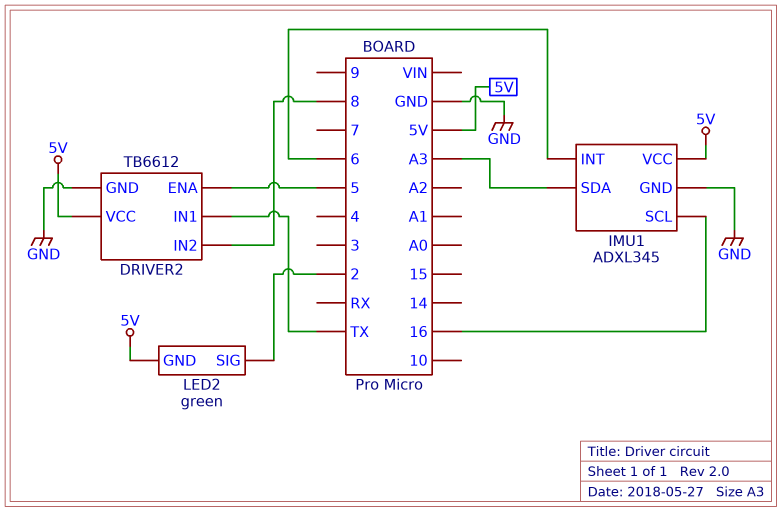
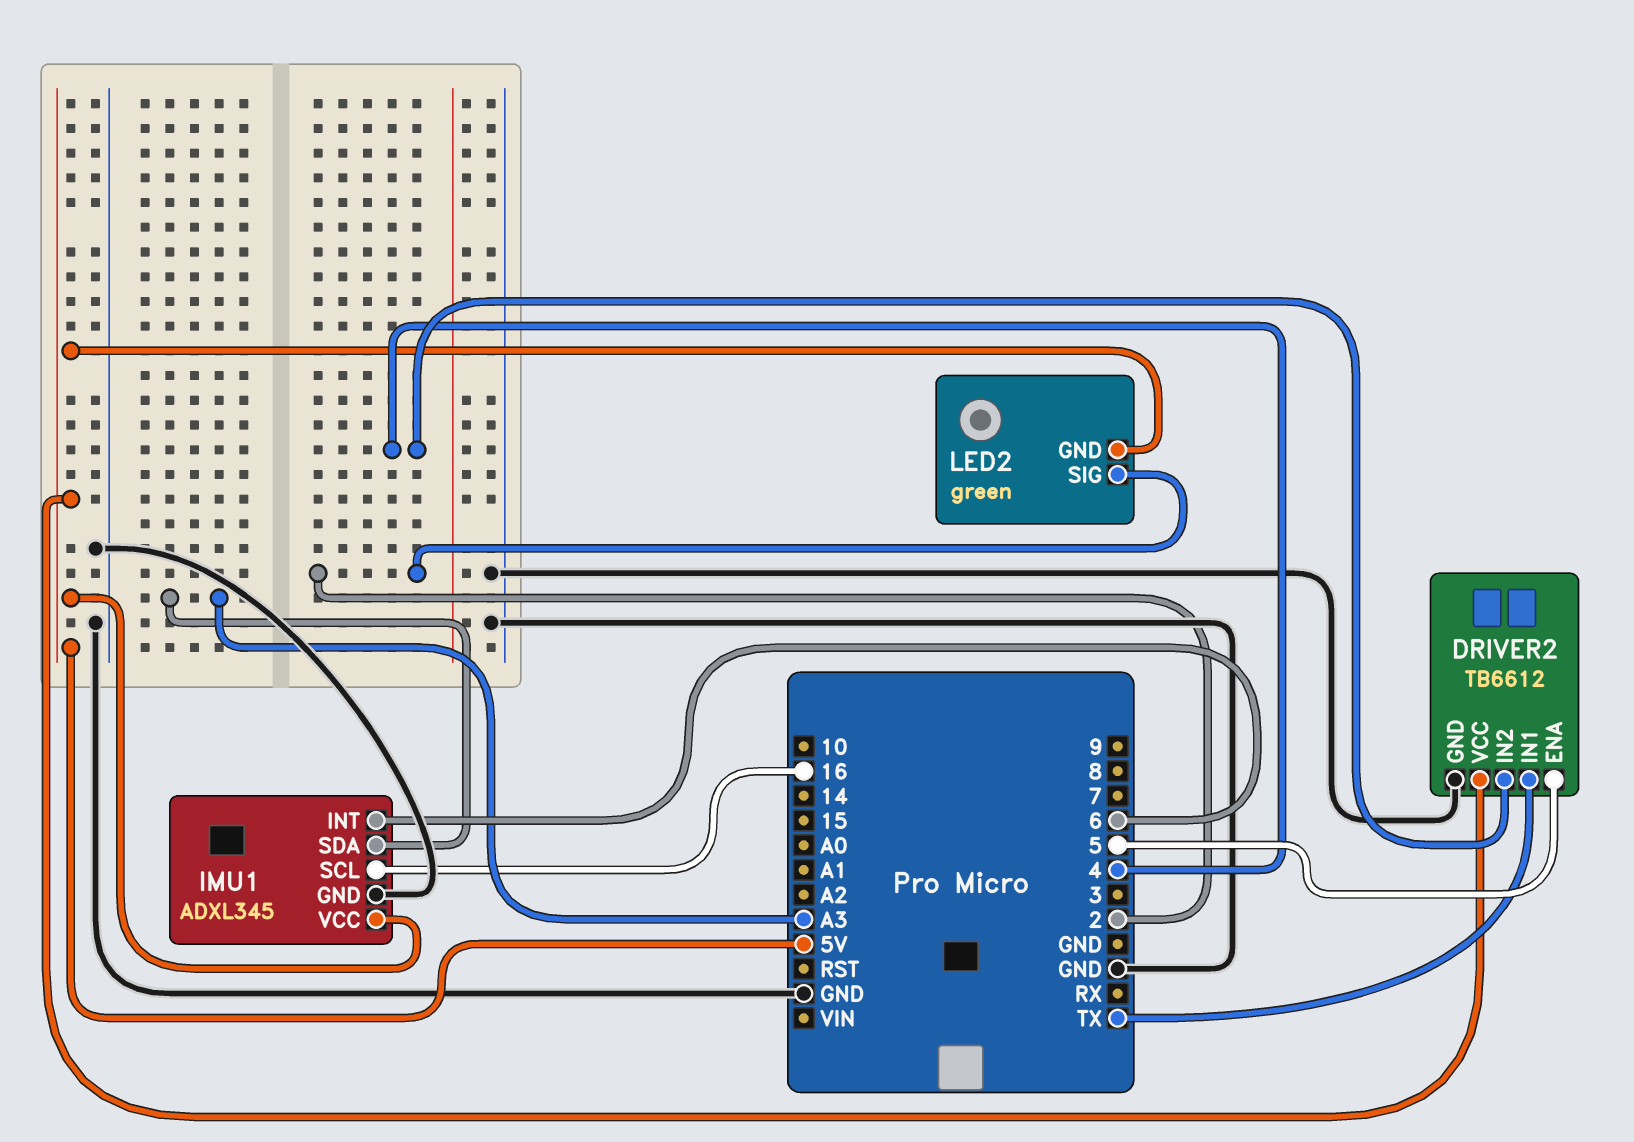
DRIVER2 pin IN2: 8 -> 4

